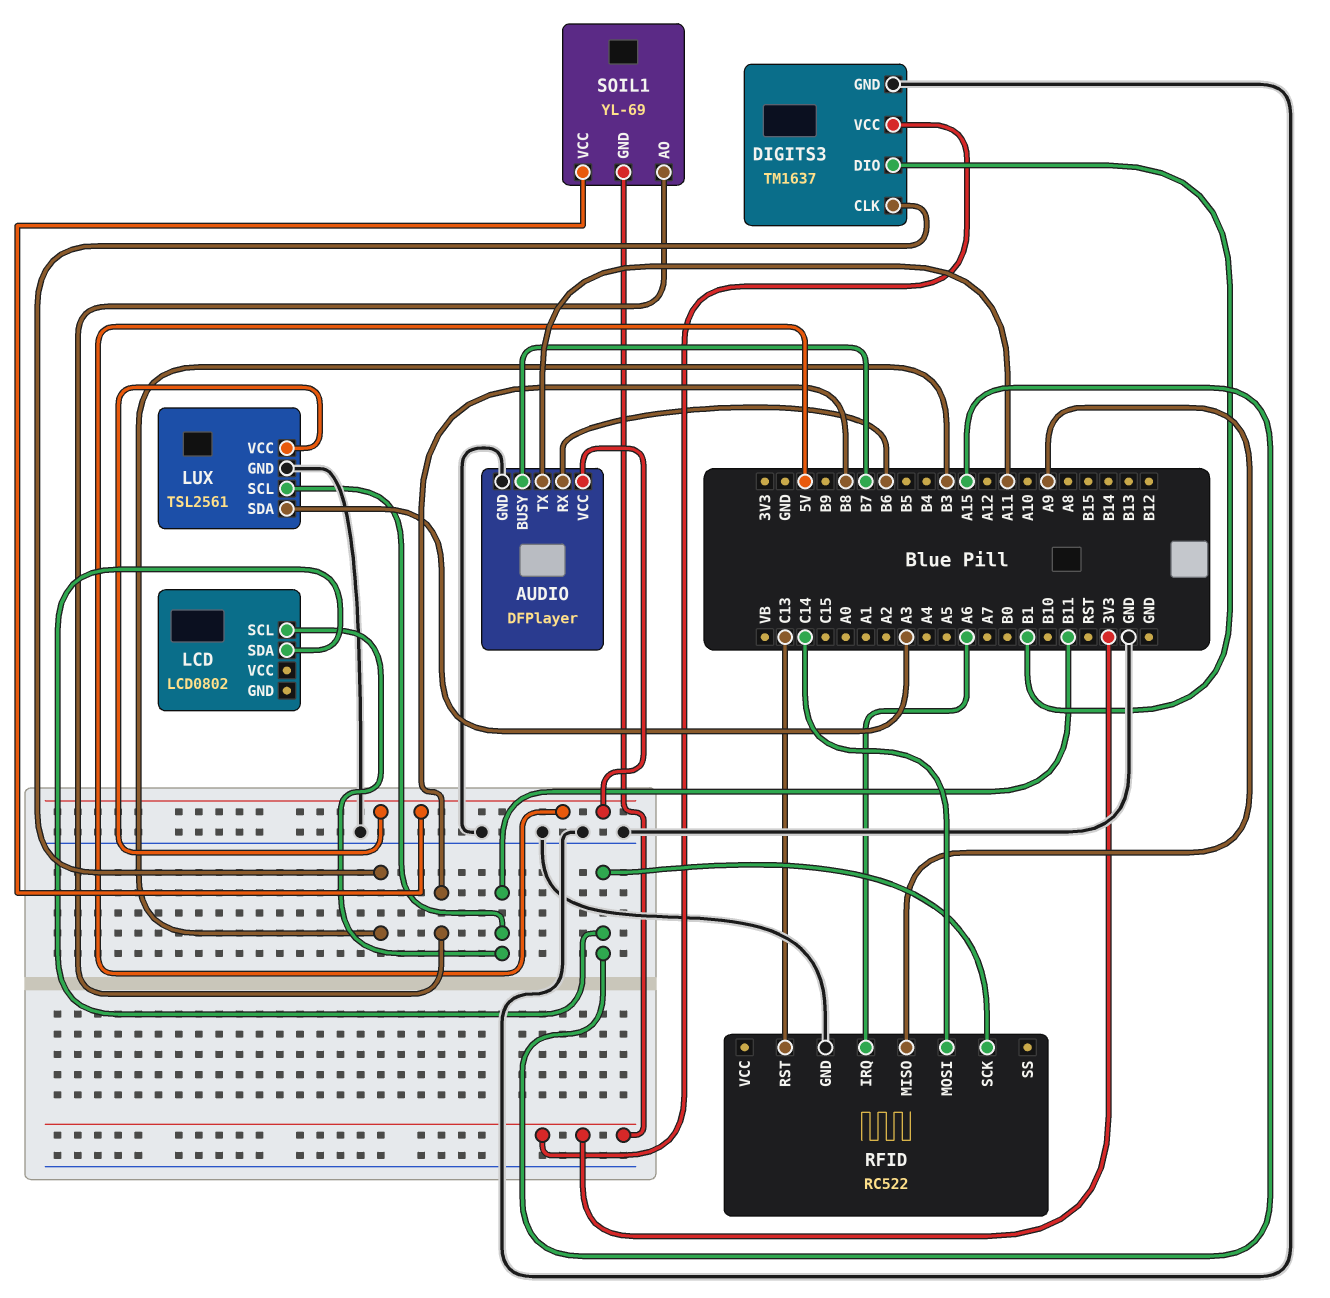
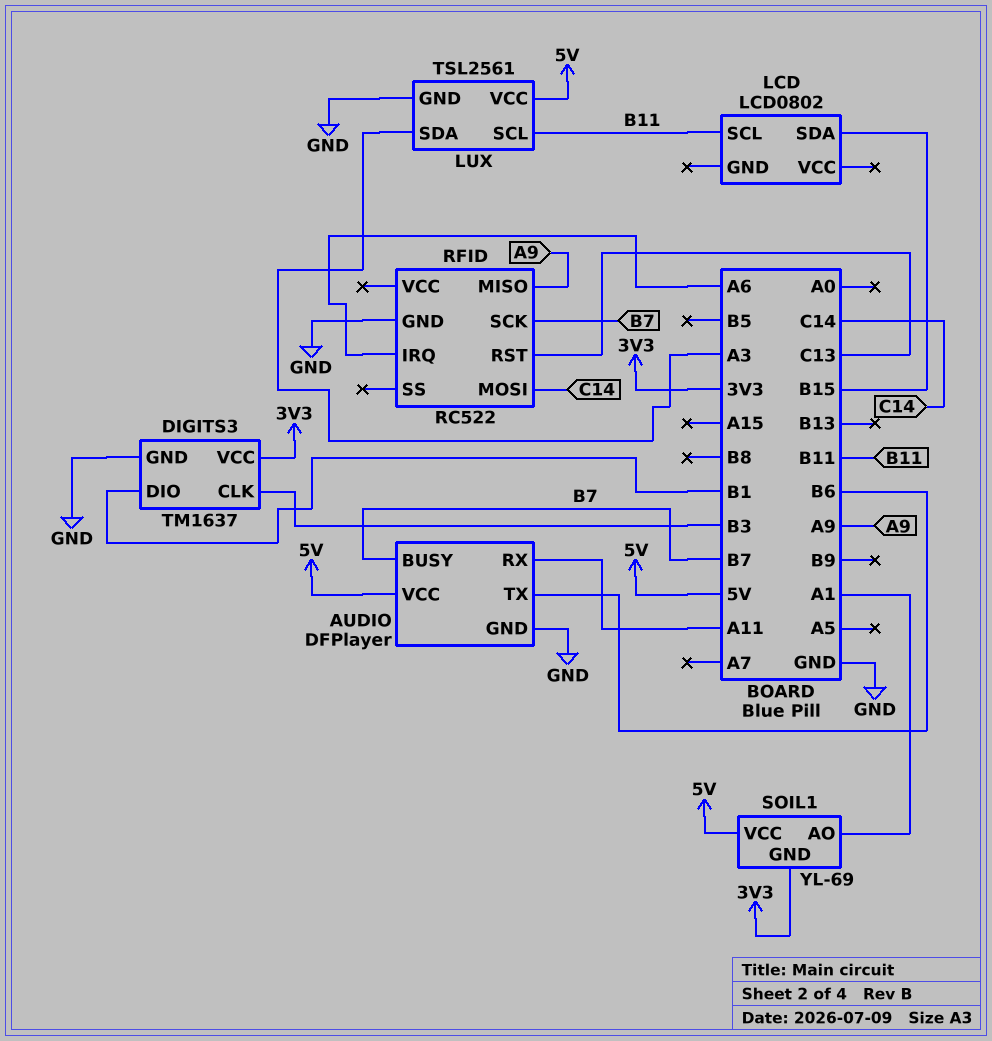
AUDIO pin RX: B6 -> A11
AUDIO pin TX: A11 -> B6
LCD pin SDA: A15 -> B15
RFID pin SCK: A15 -> B7
SOIL1 pin AO: B8 -> A1

